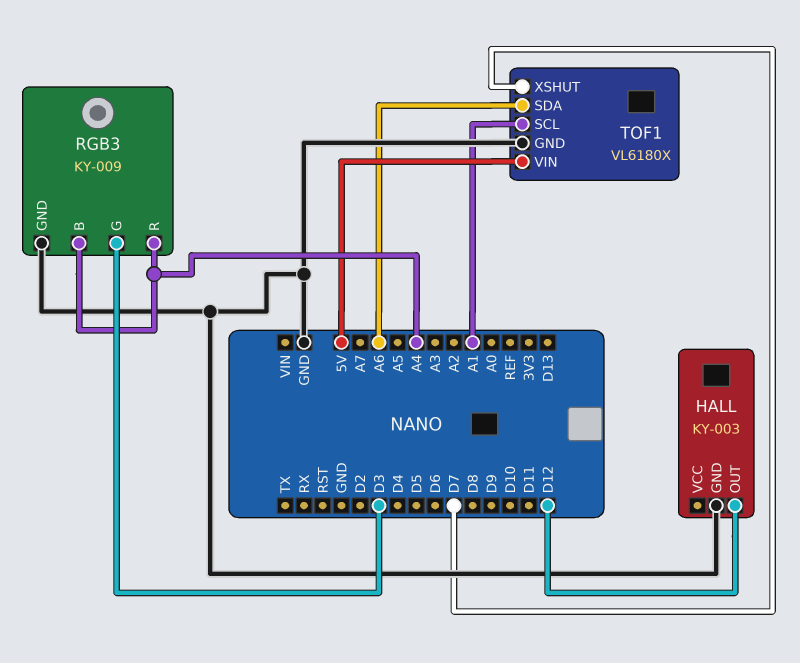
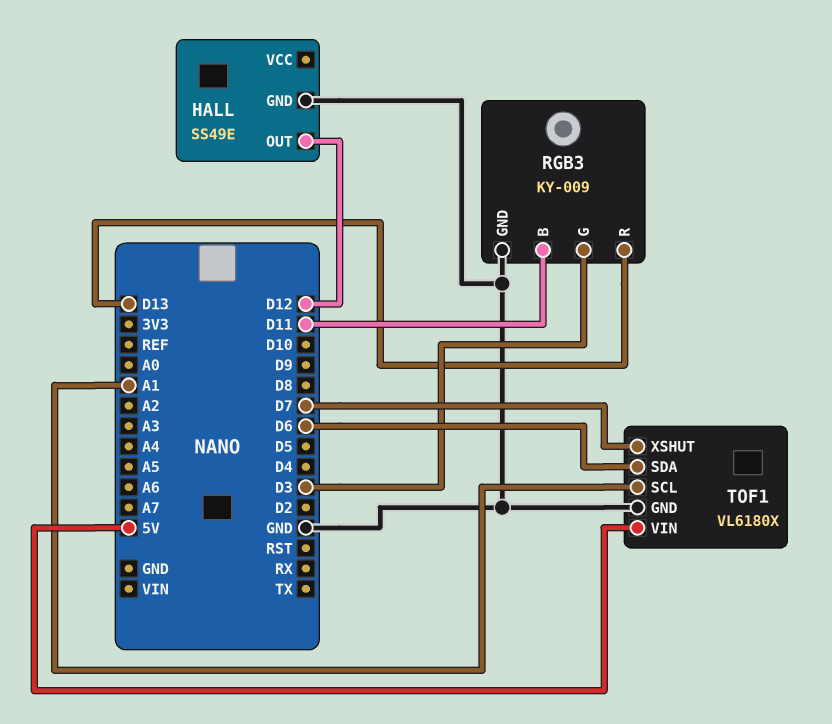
HALL: KY-003 -> SS49E
RGB3 pin B: A4 -> D11
RGB3 pin R: A4 -> D13
TOF1 pin SDA: A6 -> D6

